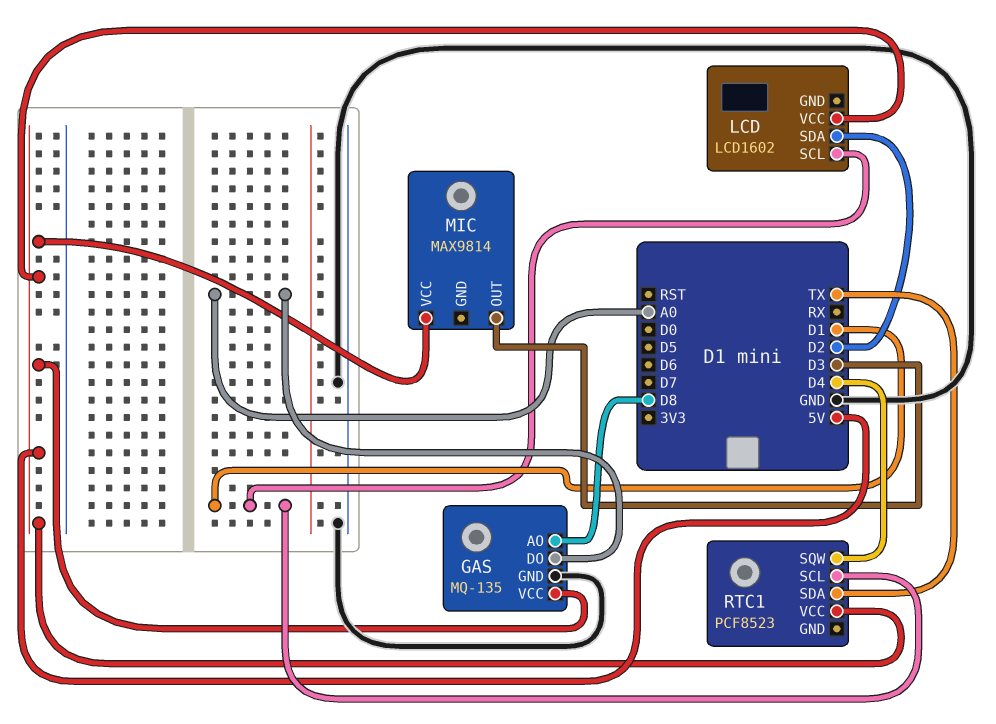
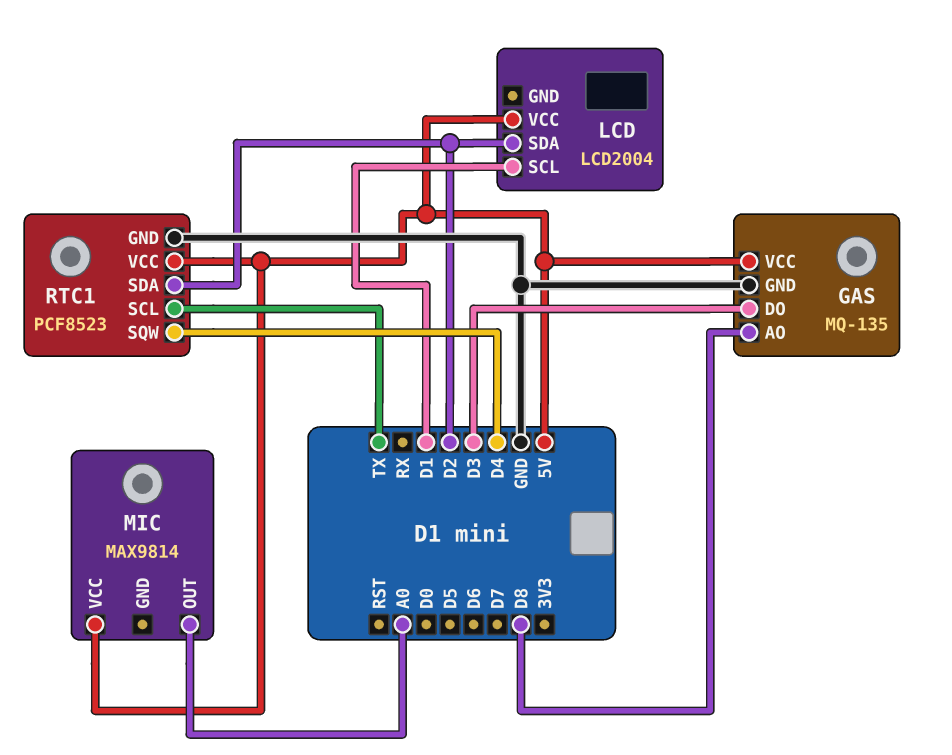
GAS pin DO: A0 -> D3
LCD: LCD1602 -> LCD2004
MIC pin OUT: D3 -> A0
RTC1 pin GND: none -> GND
RTC1 pin SCL: D1 -> TX
RTC1 pin SDA: TX -> D2

